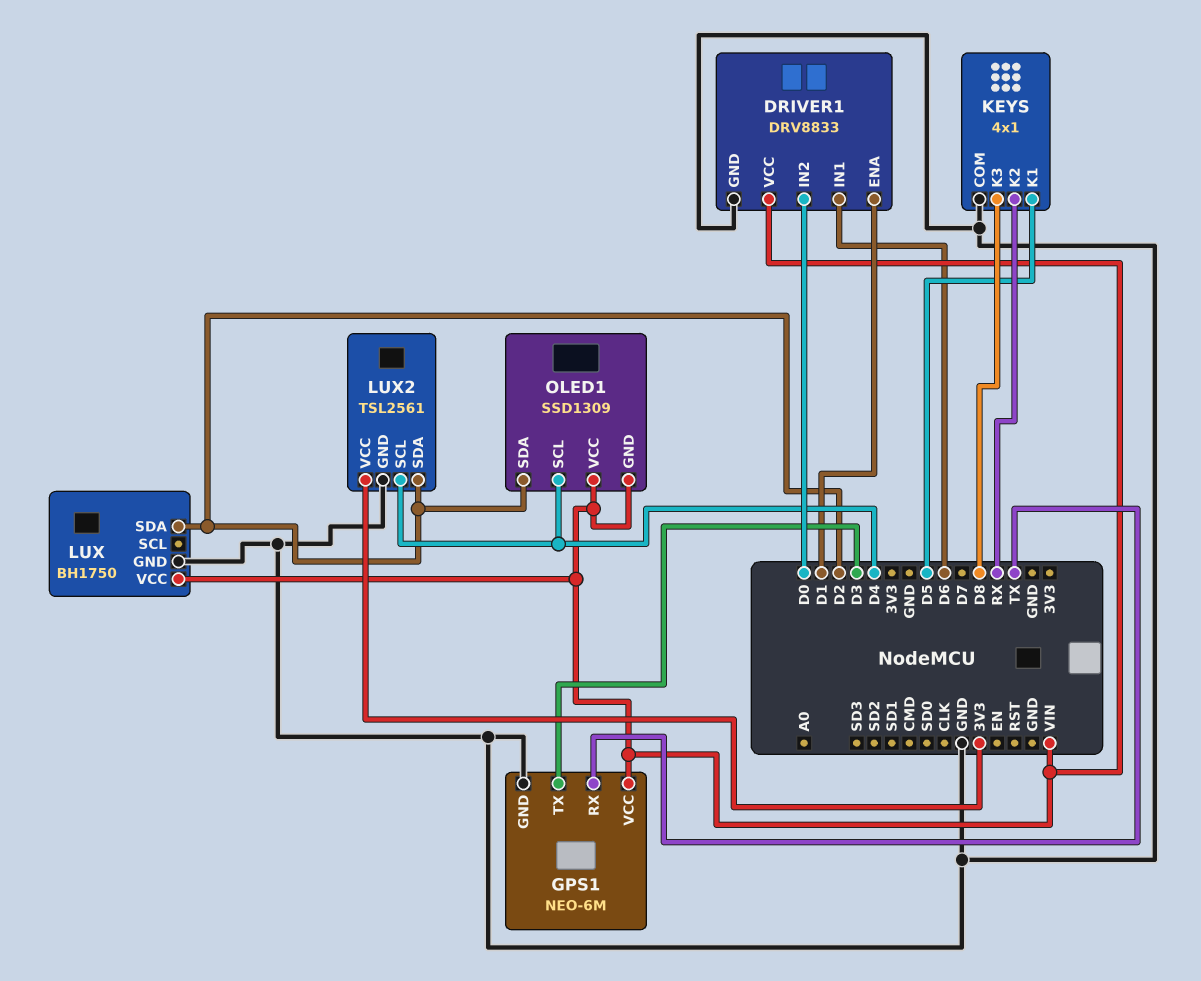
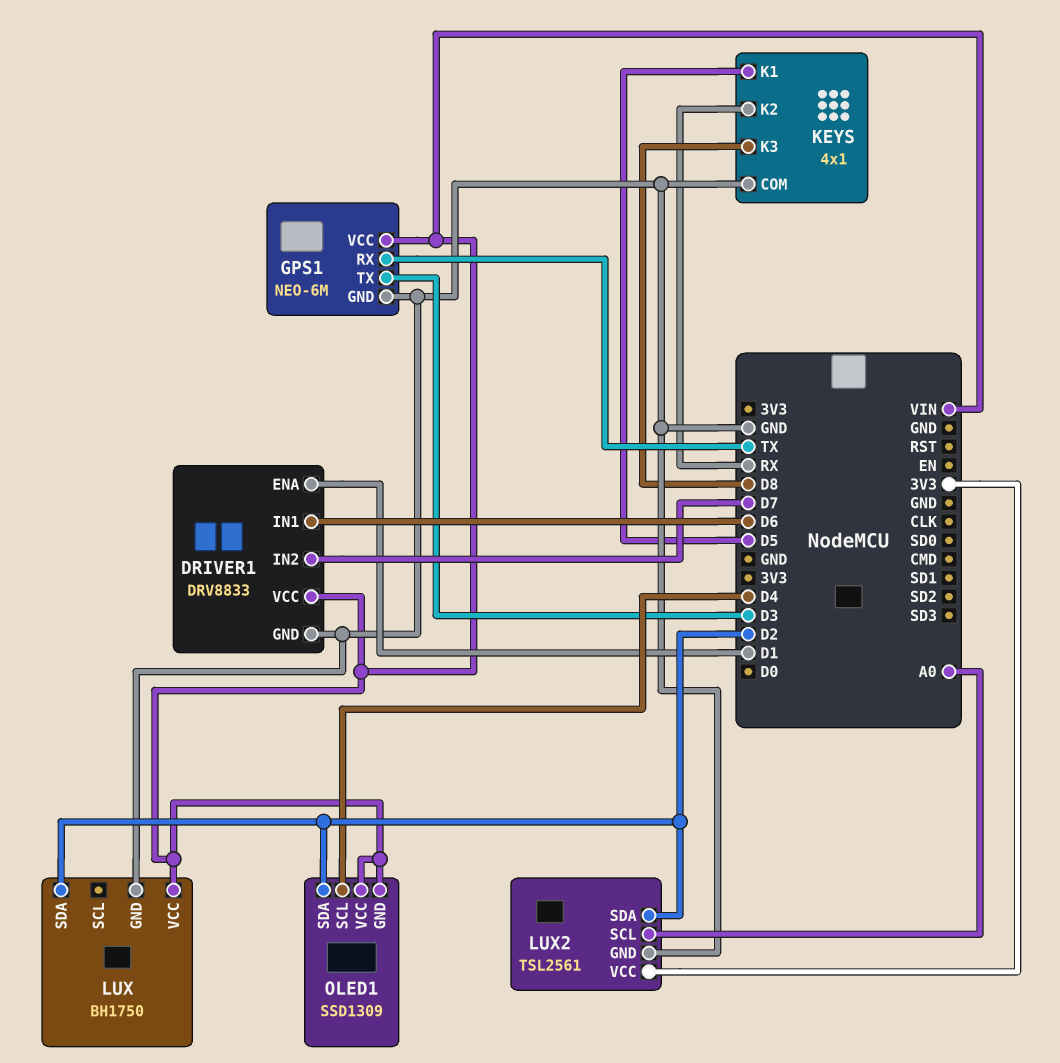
DRIVER1 pin IN2: D0 -> D7
LUX2 pin SCL: D4 -> A0

